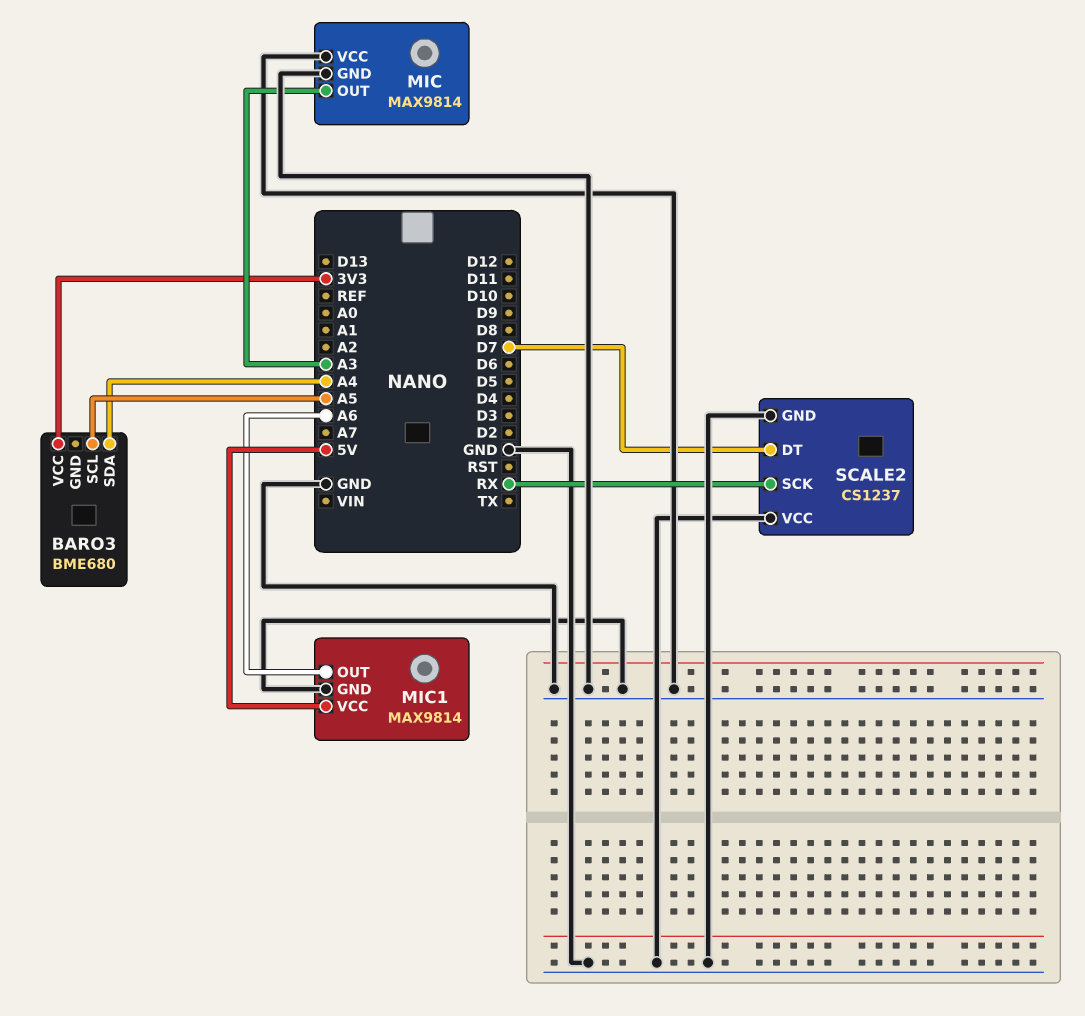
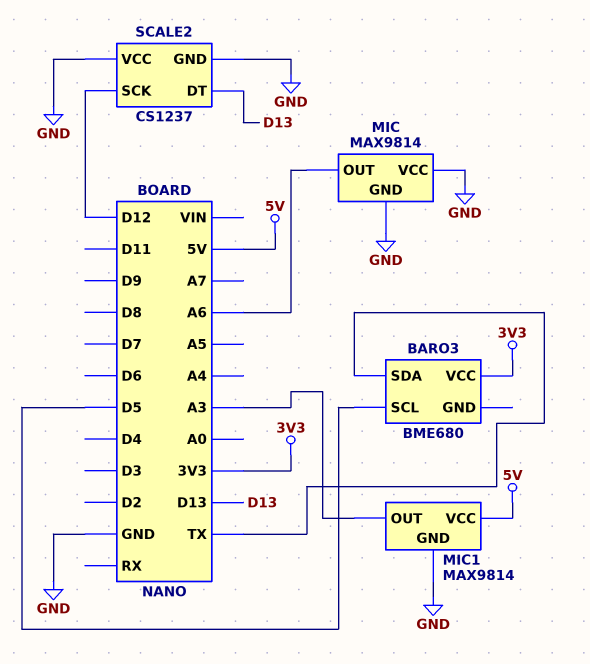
BARO3 pin SCL: A5 -> D5
BARO3 pin SDA: A4 -> TX
MIC pin OUT: A3 -> A6
MIC1 pin OUT: A6 -> A3
SCALE2 pin DT: D7 -> D13
SCALE2 pin SCK: RX -> D12

